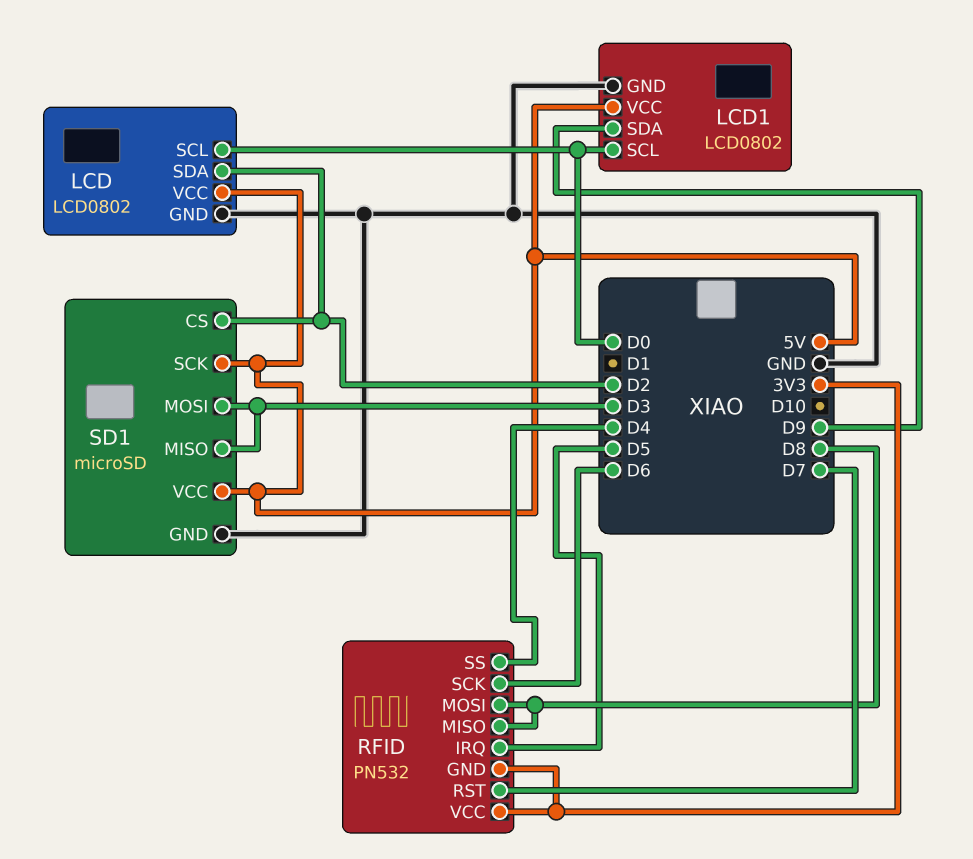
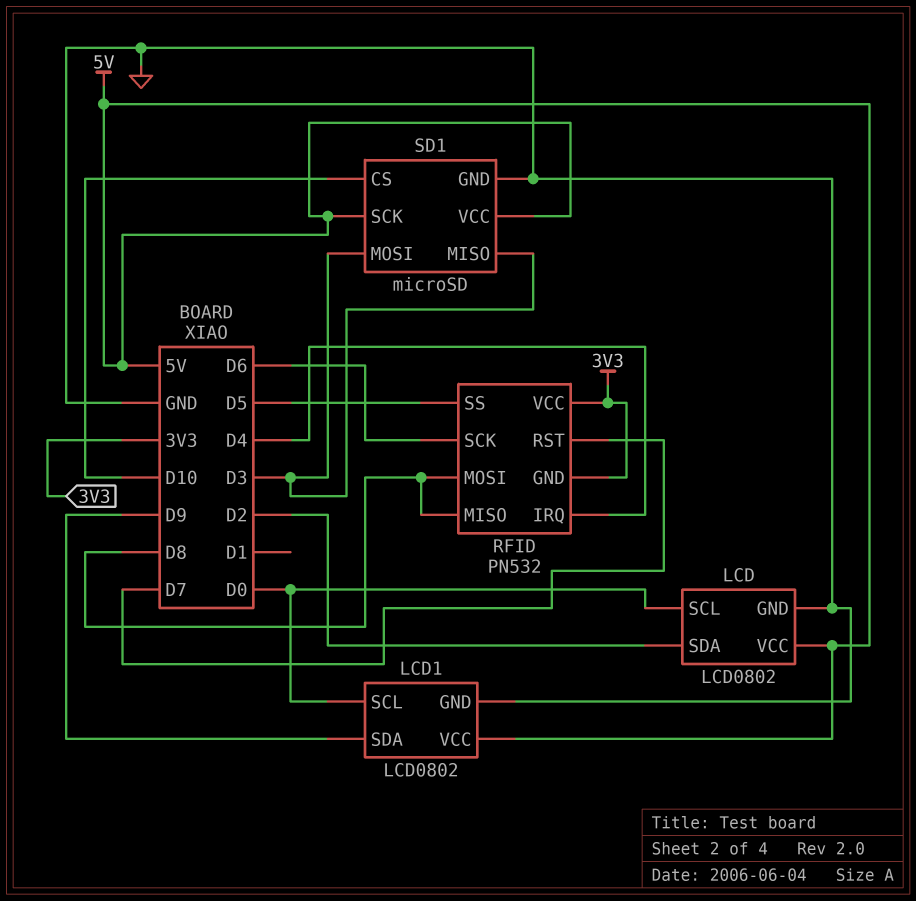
RFID pin IRQ: D5 -> D4
RFID pin SS: D4 -> D5
SD1 pin CS: D2 -> D10

